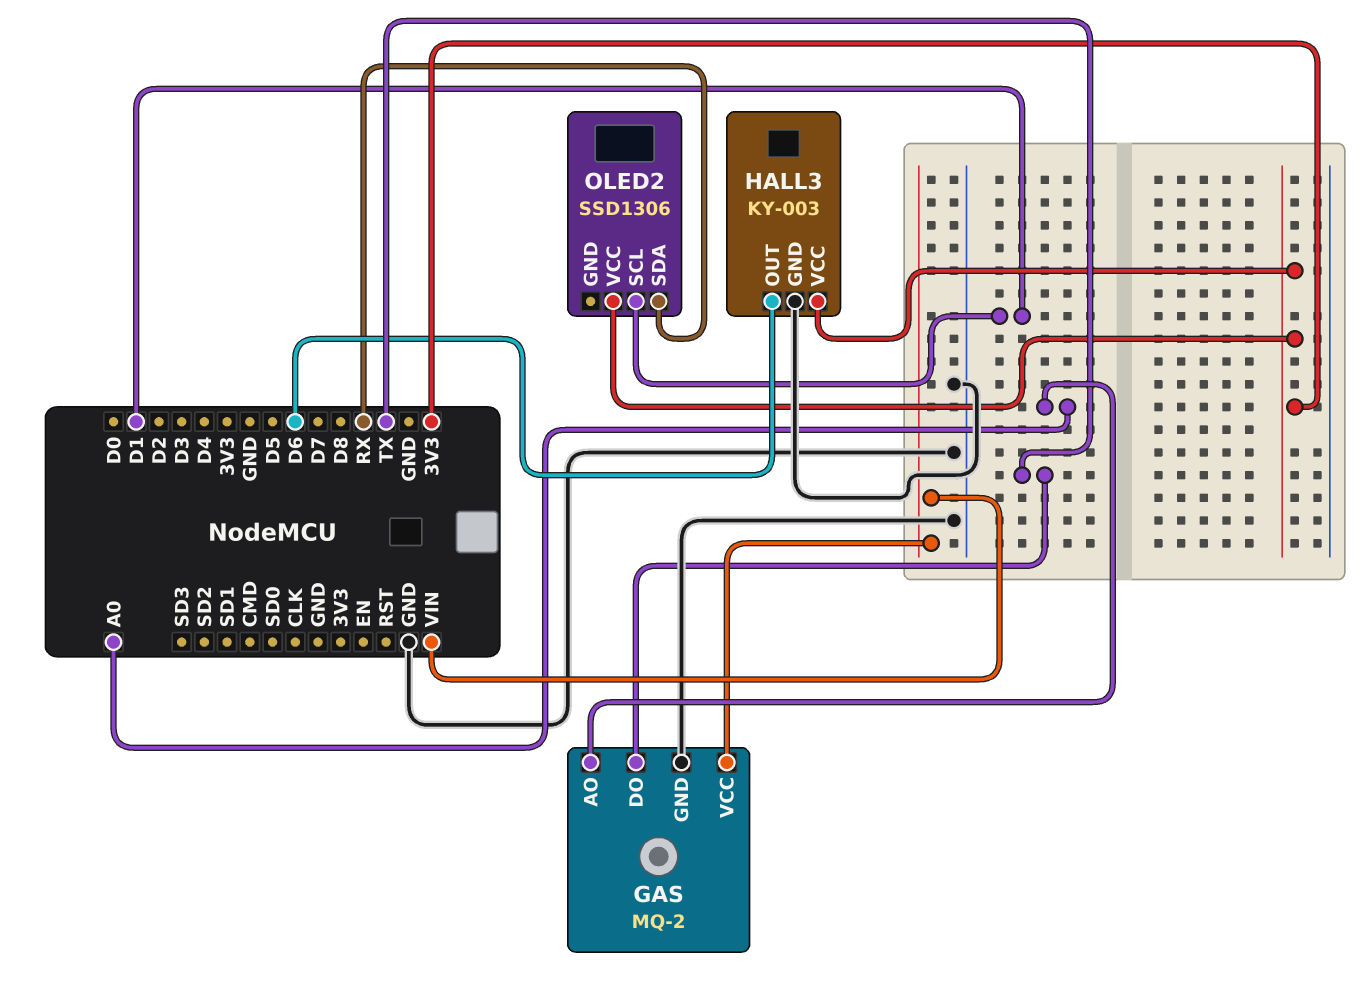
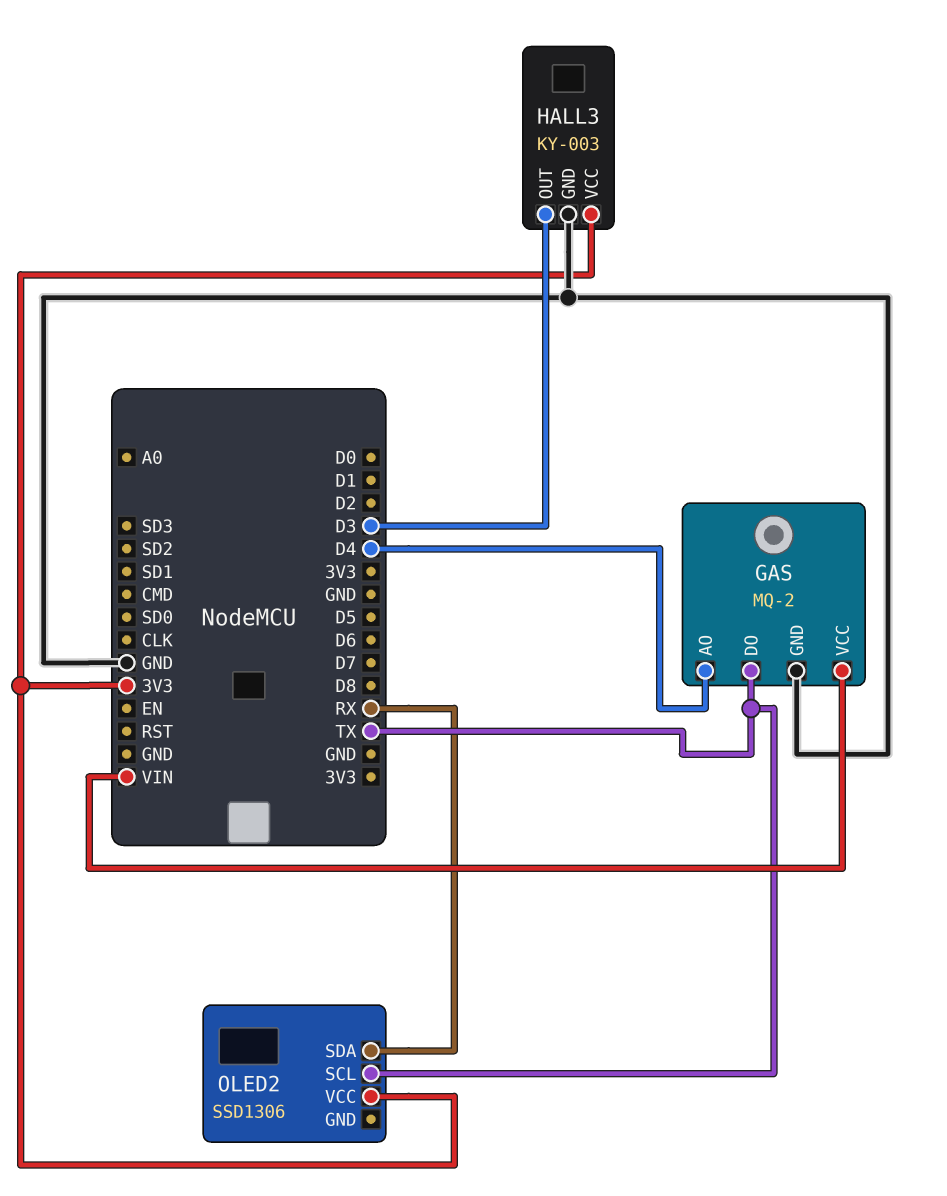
GAS pin AO: A0 -> D4
HALL3 pin OUT: D6 -> D3
OLED2 pin SCL: D1 -> TX

